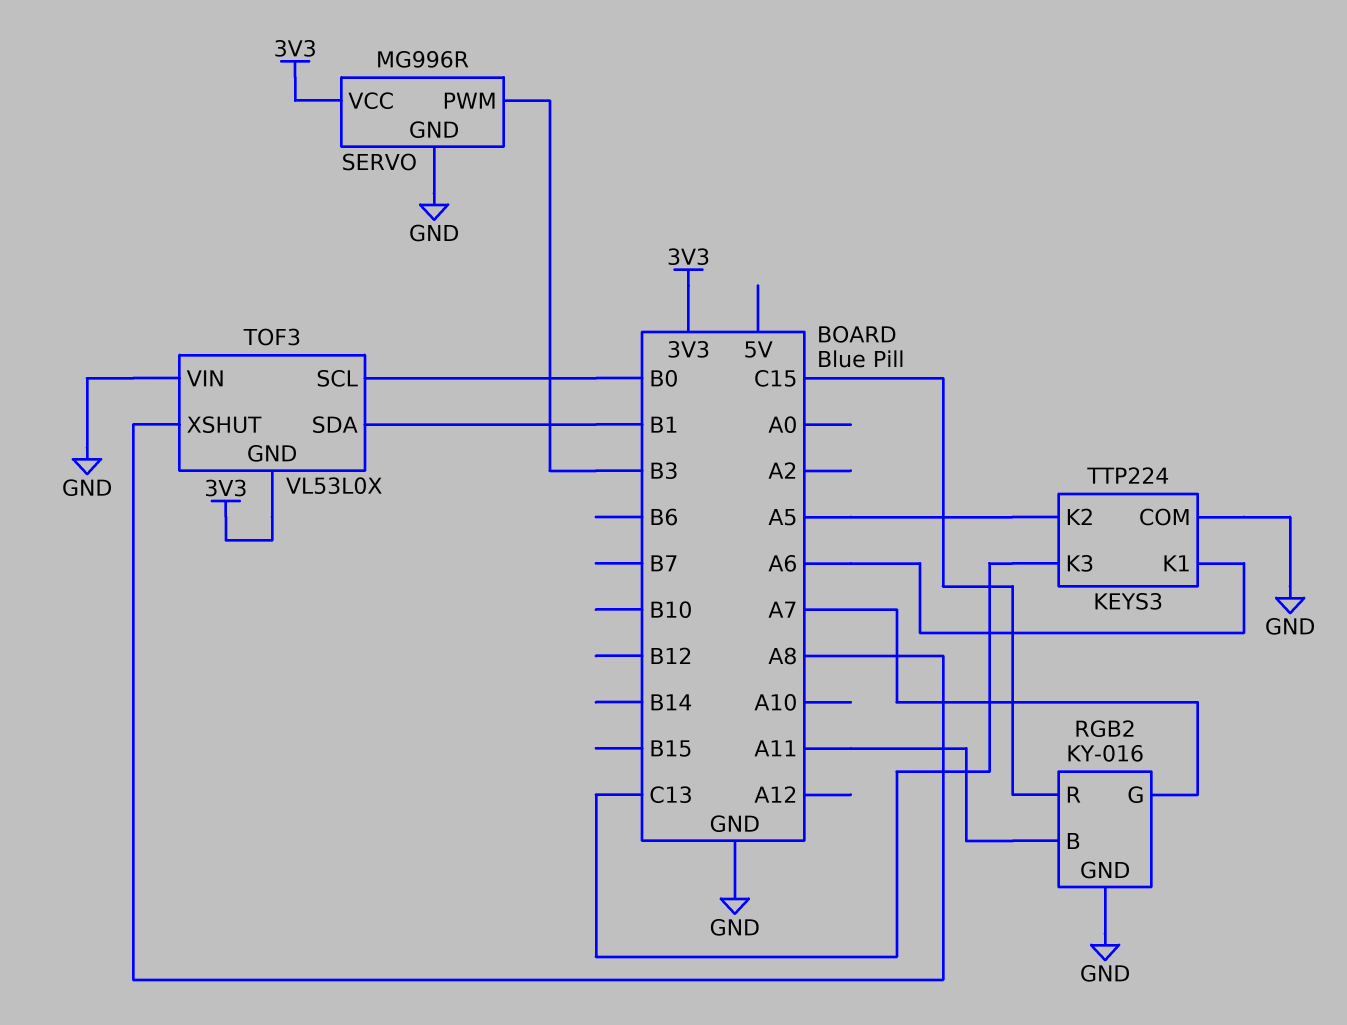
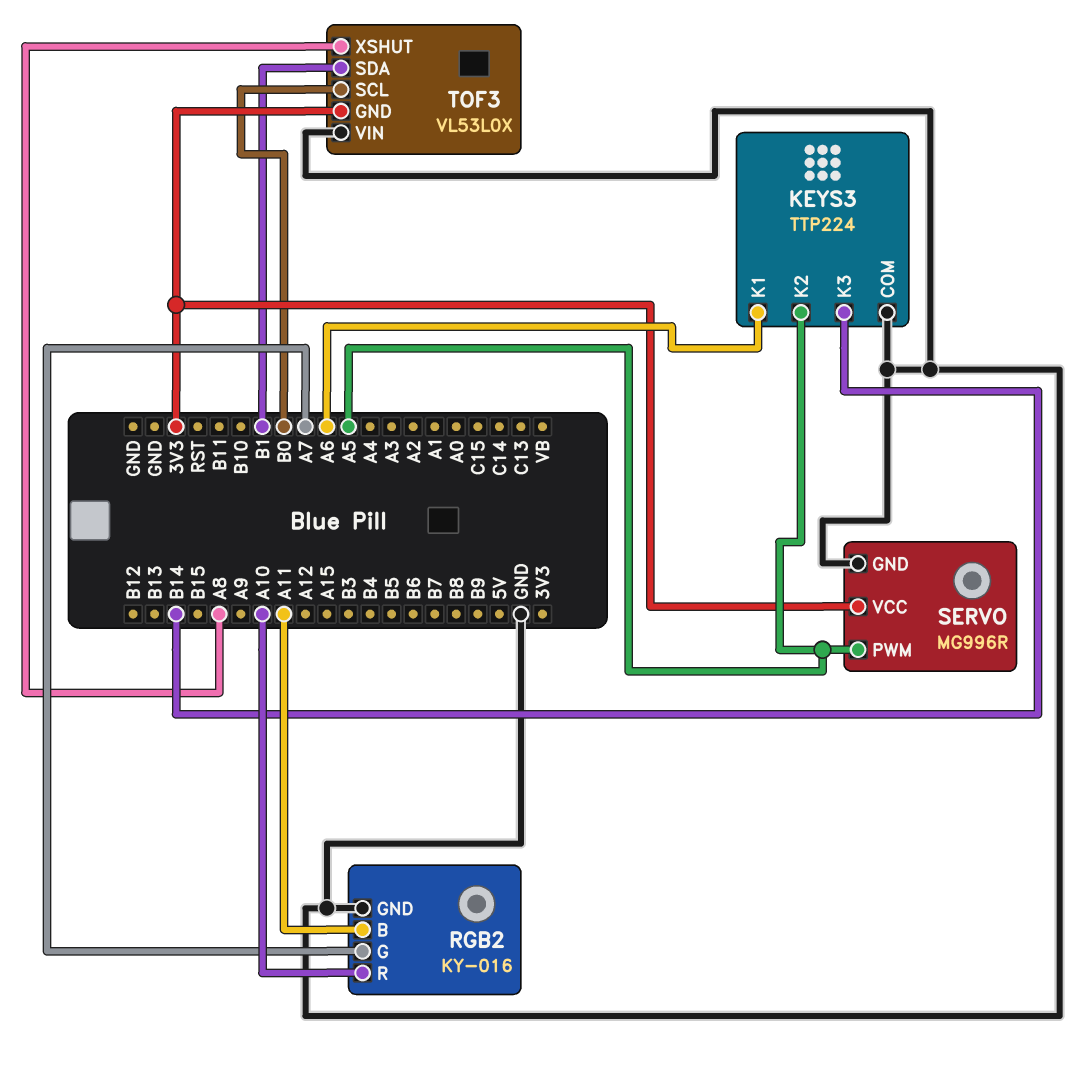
KEYS3 pin K3: C13 -> B14
RGB2 pin R: C15 -> A10
SERVO pin PWM: B3 -> A5

